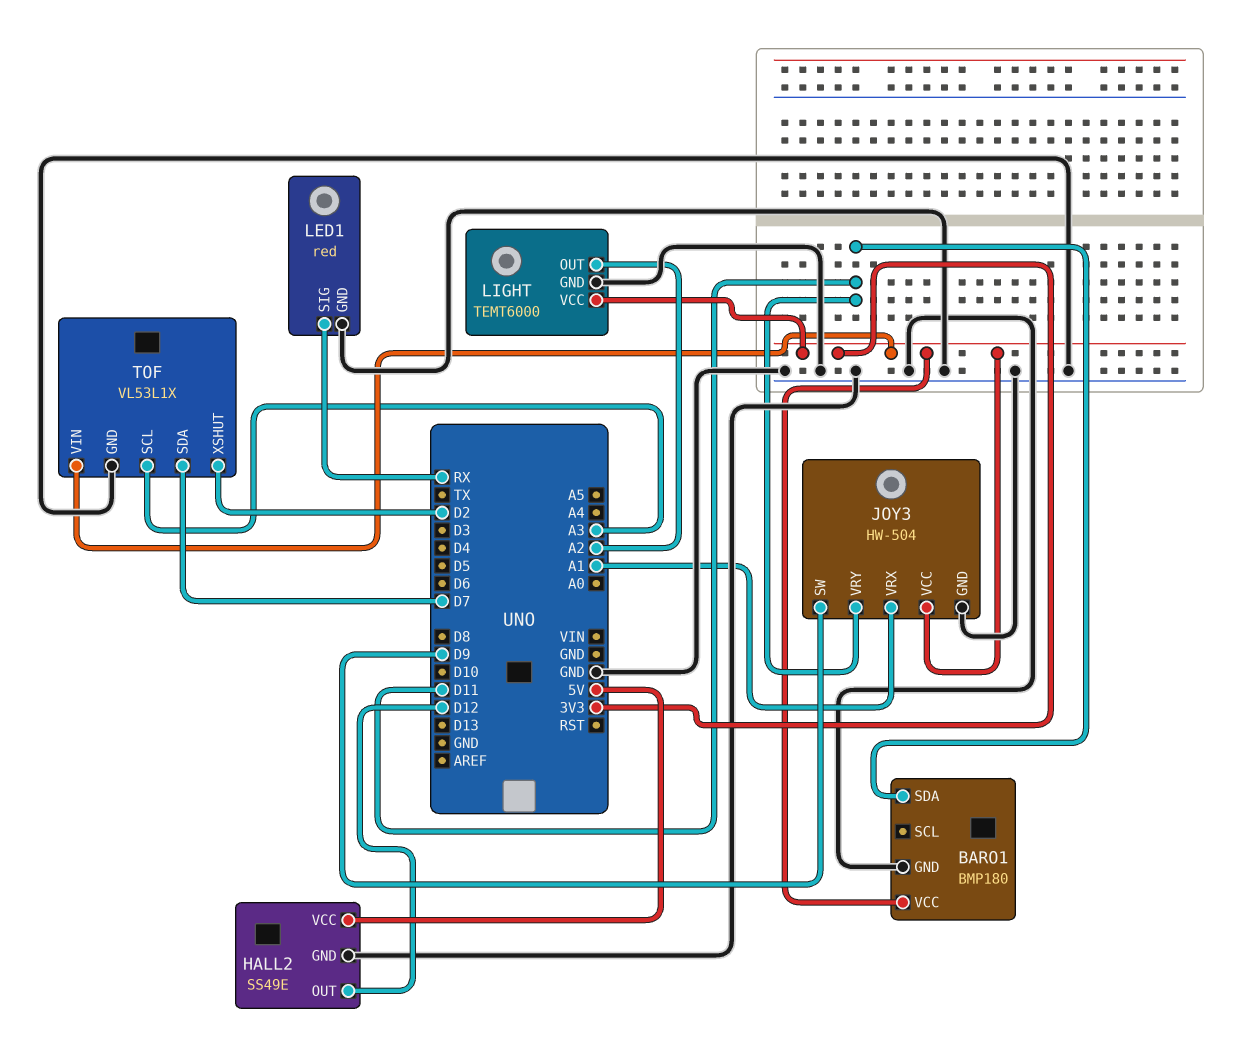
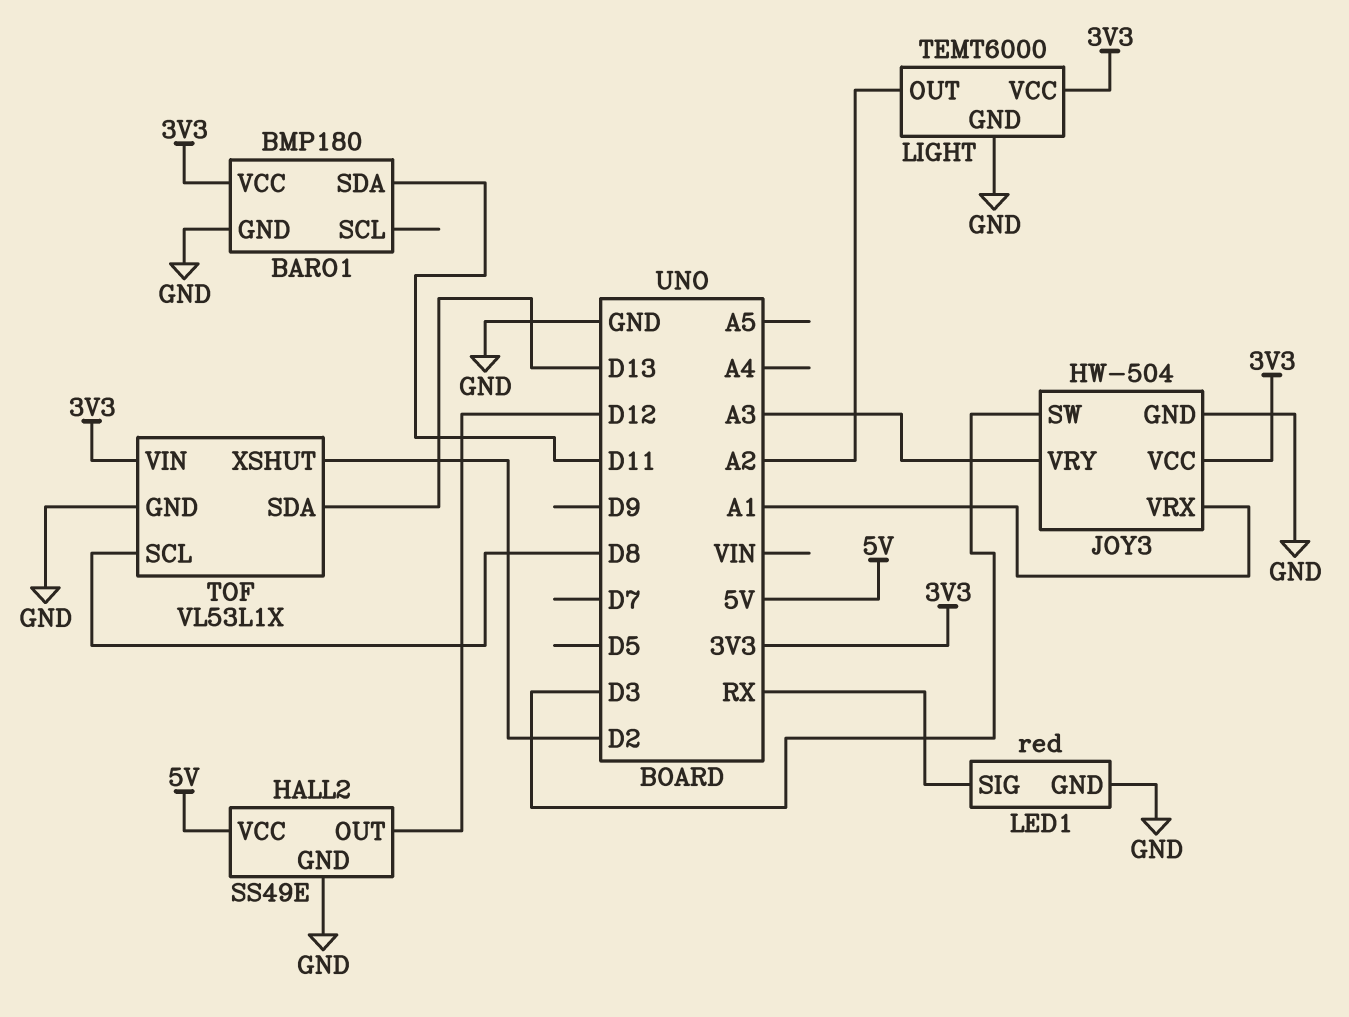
JOY3 pin SW: D9 -> D3
JOY3 pin VRY: D11 -> A3
TOF pin SCL: A3 -> D8
TOF pin SDA: D7 -> D13

